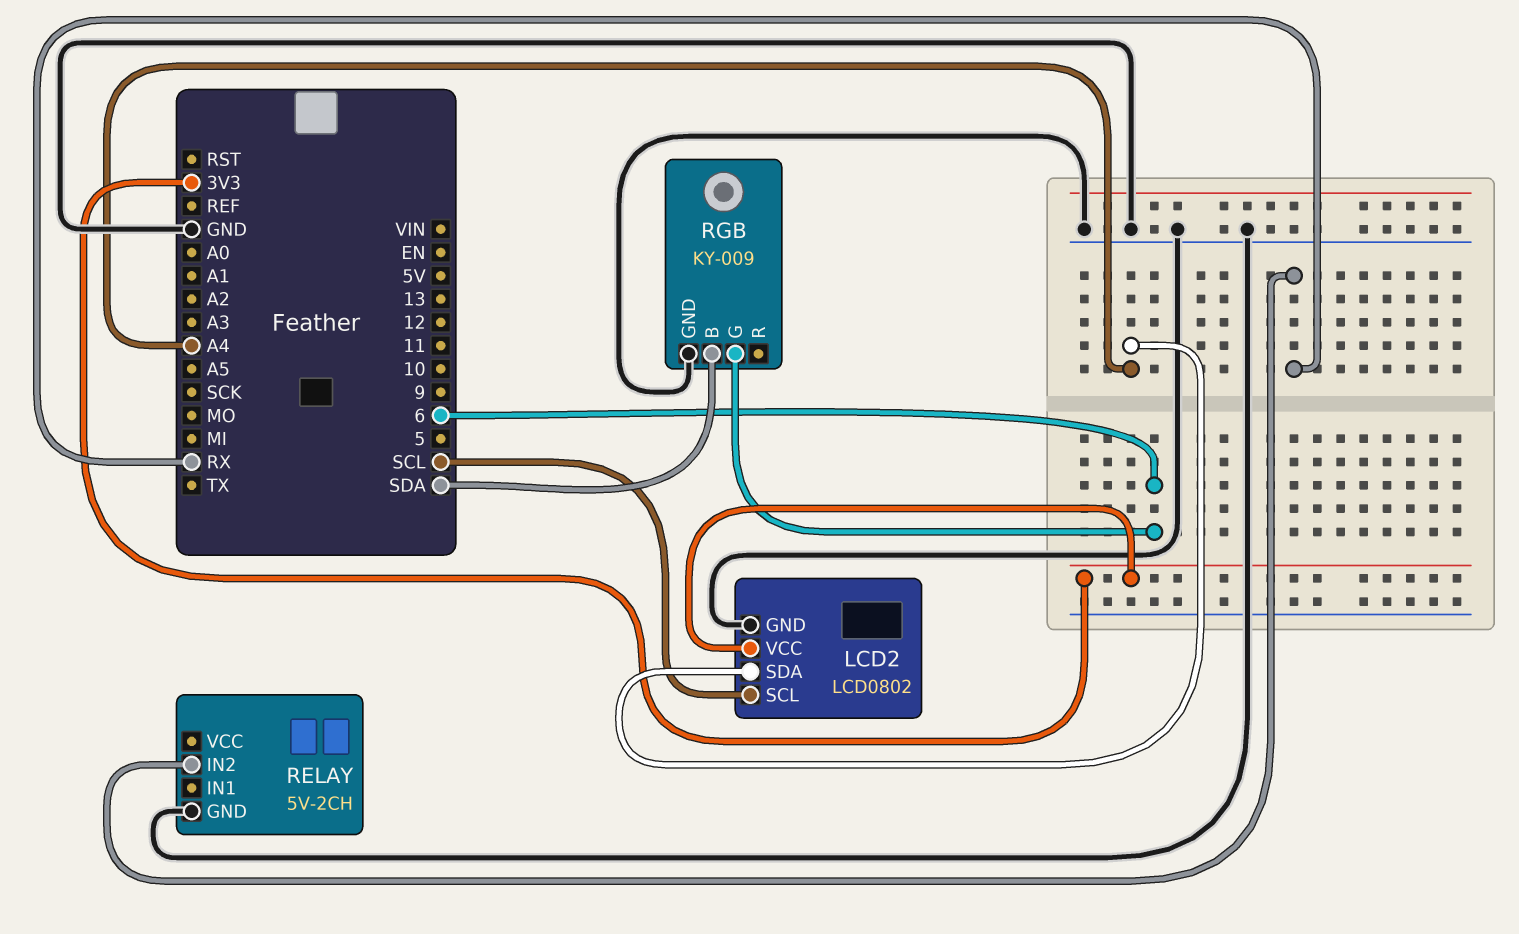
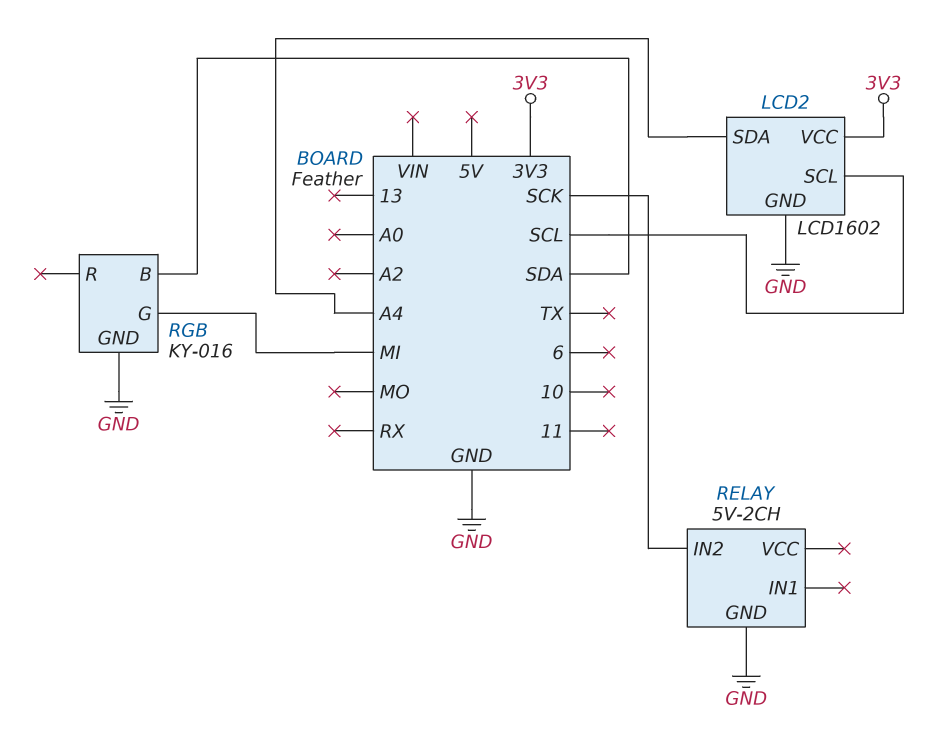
LCD2: LCD0802 -> LCD1602
RELAY pin IN2: RX -> SCK
RGB: KY-009 -> KY-016
RGB pin G: 6 -> MI

